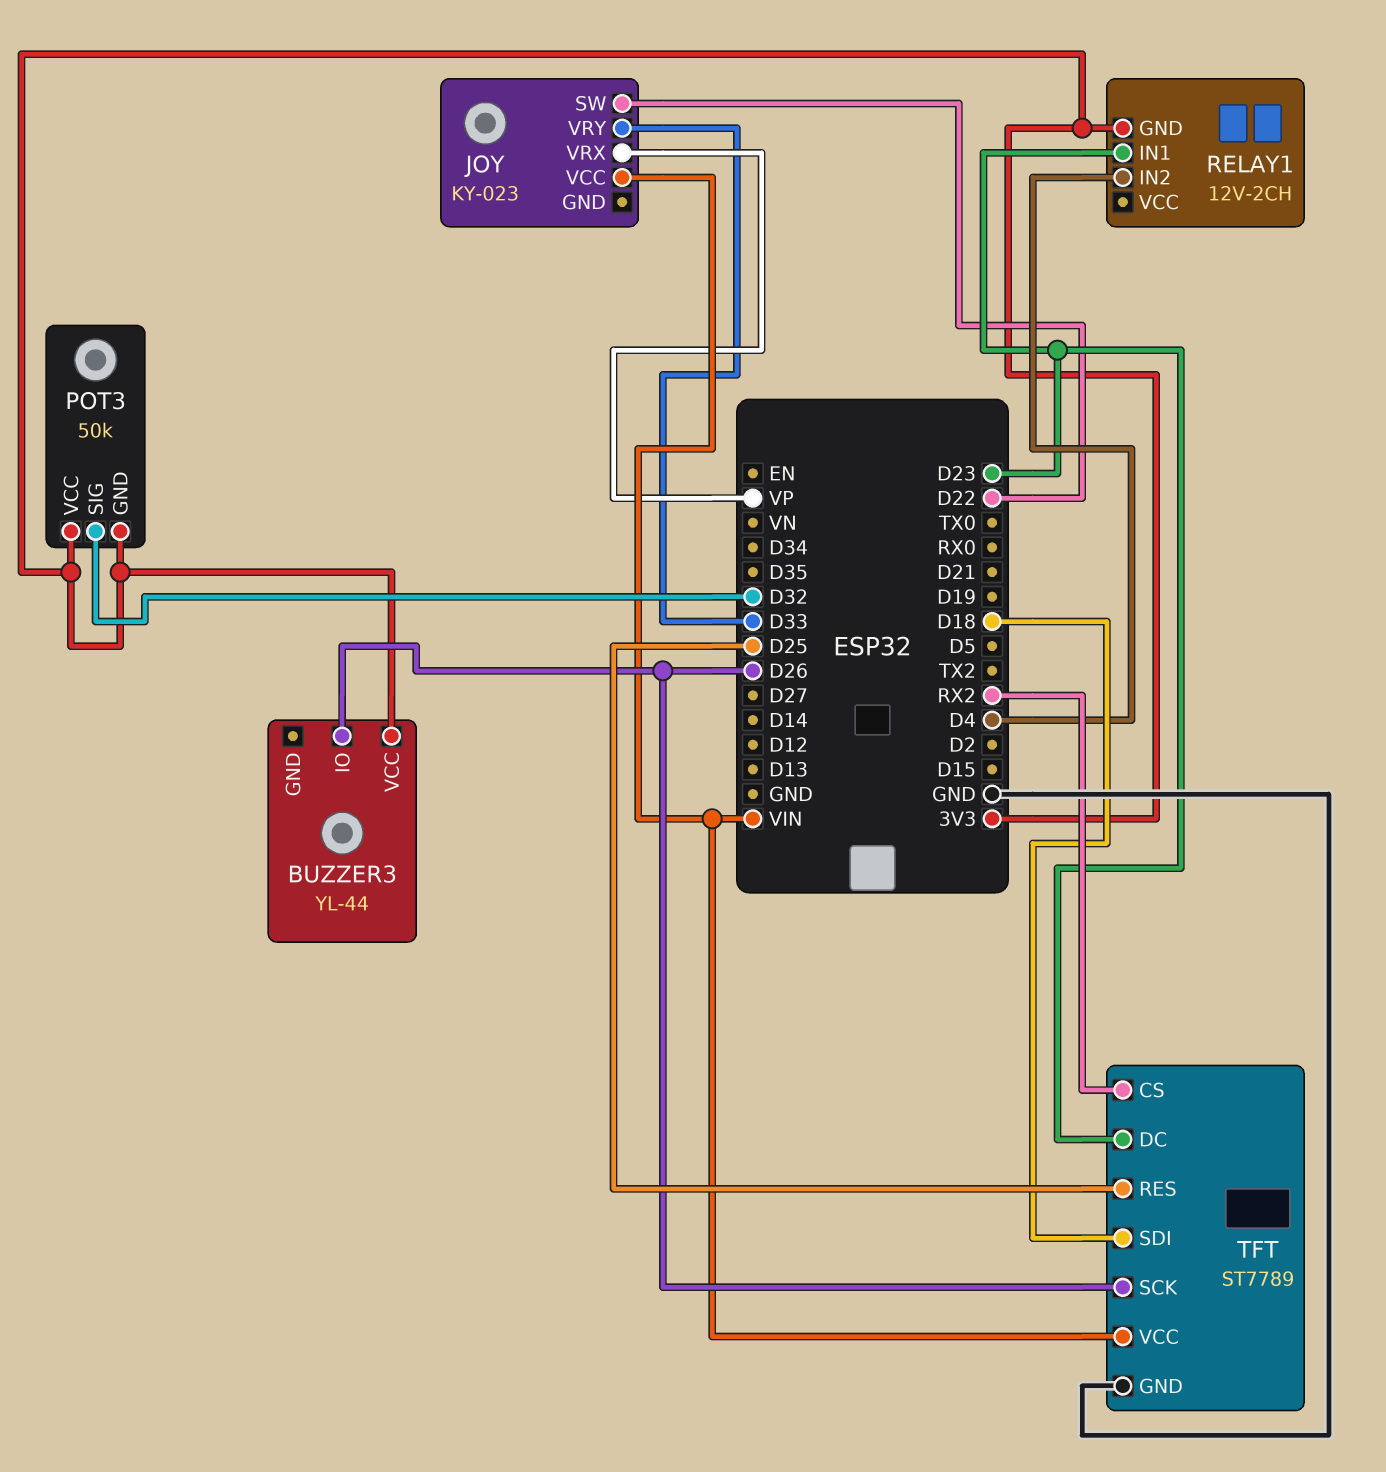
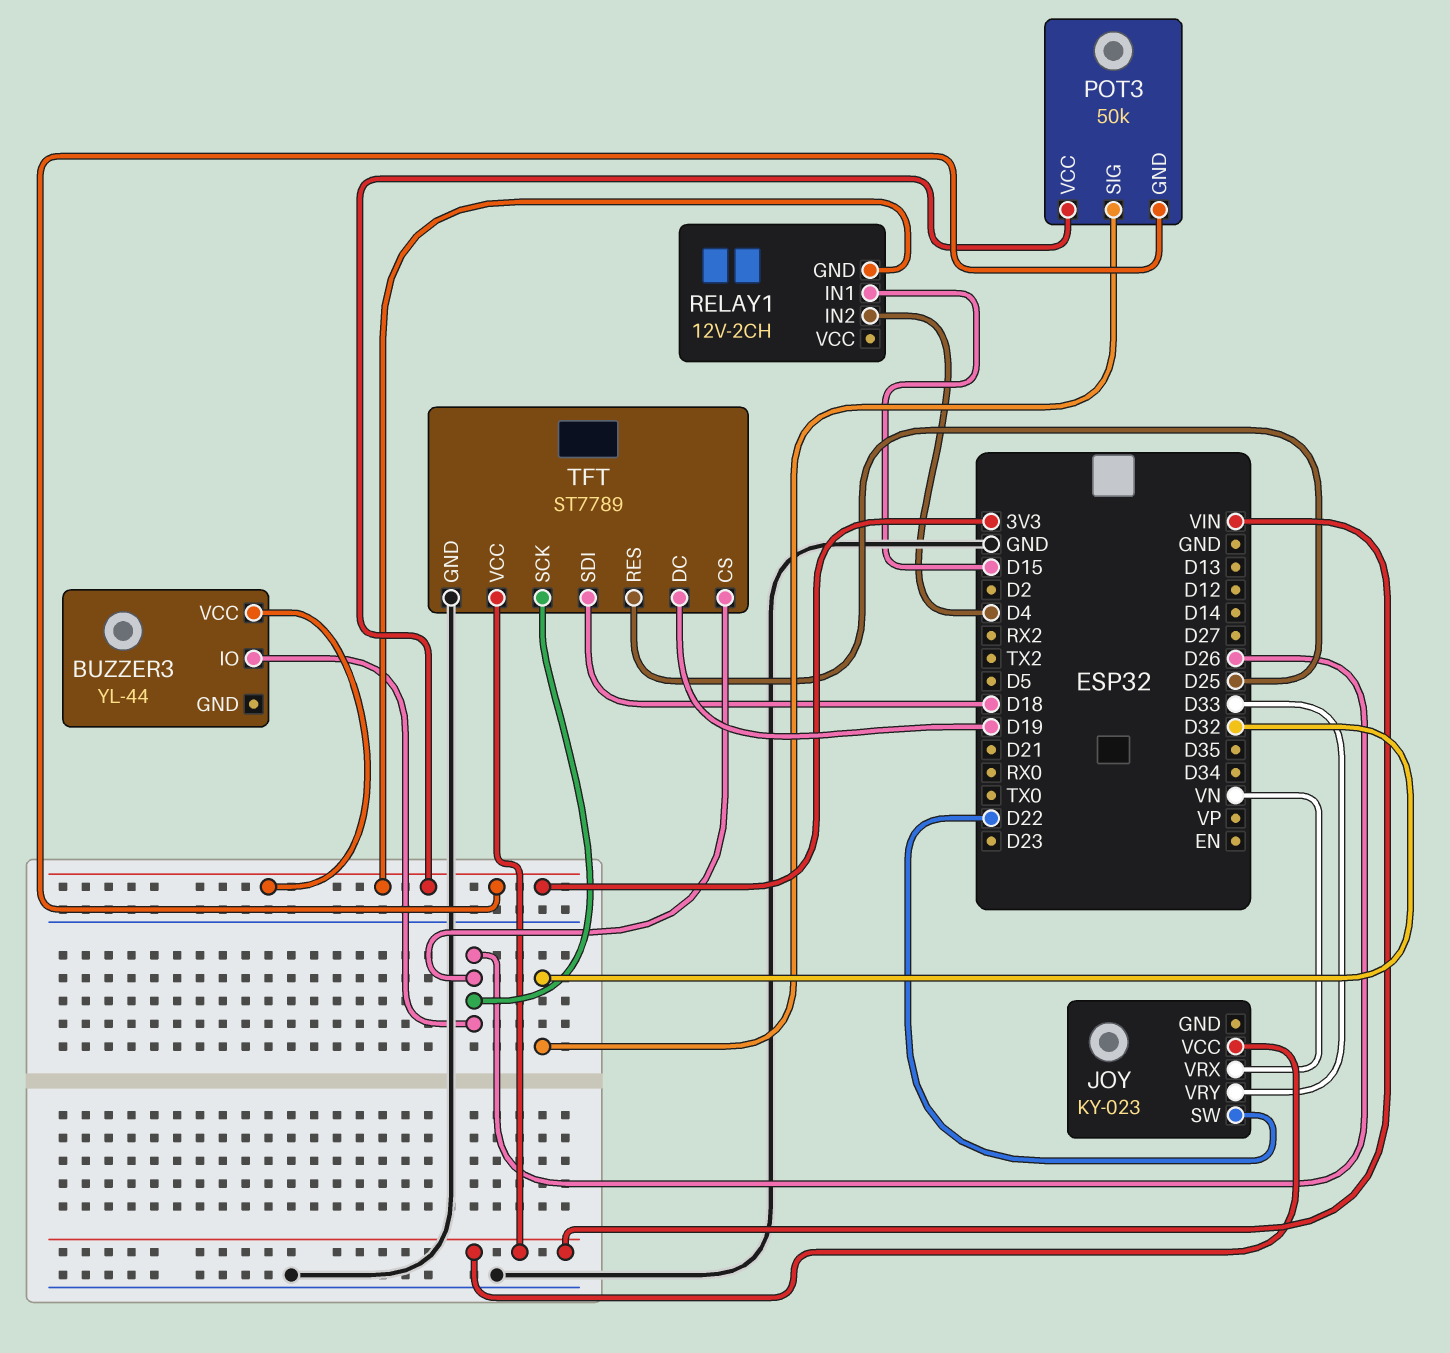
JOY pin VRX: VP -> VN
RELAY1 pin IN1: D23 -> D15
TFT pin CS: RX2 -> D26
TFT pin DC: D23 -> D19

